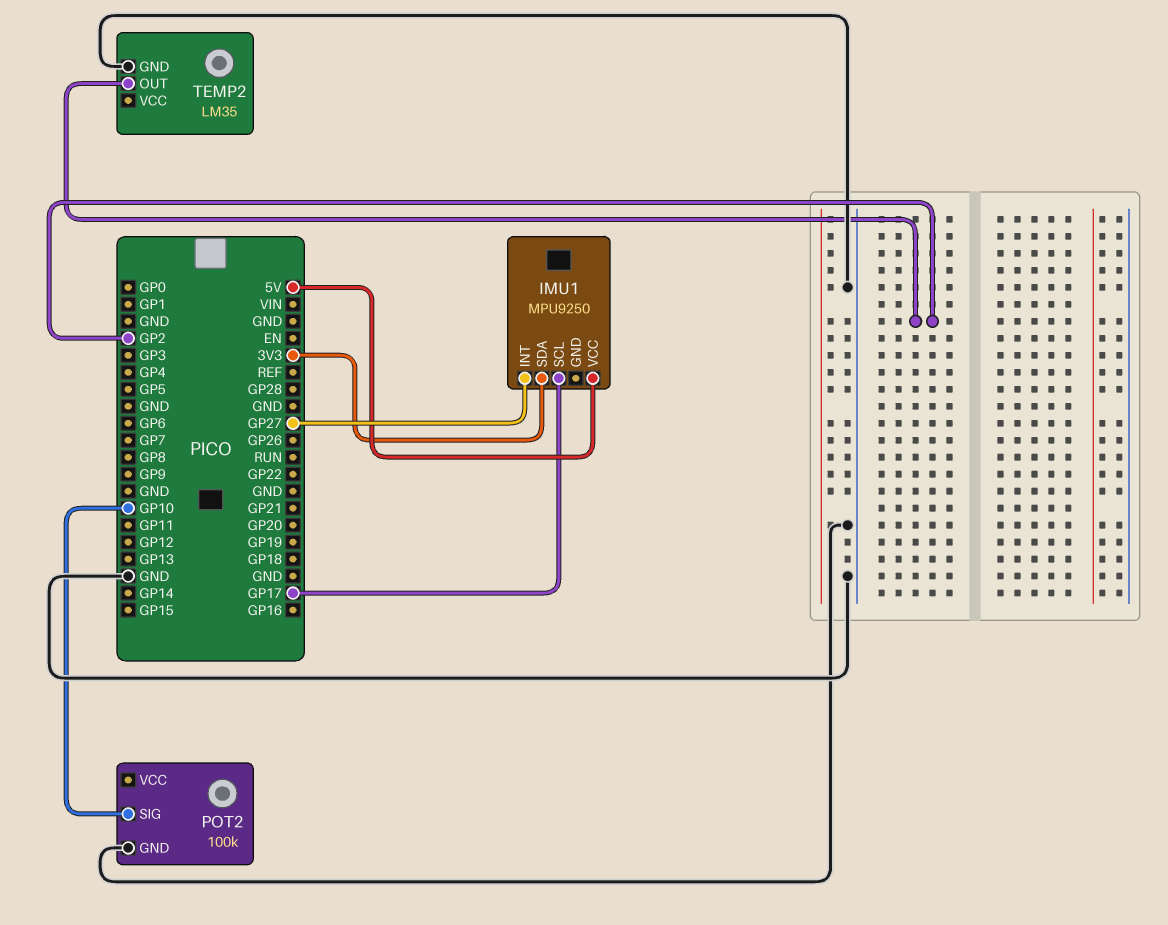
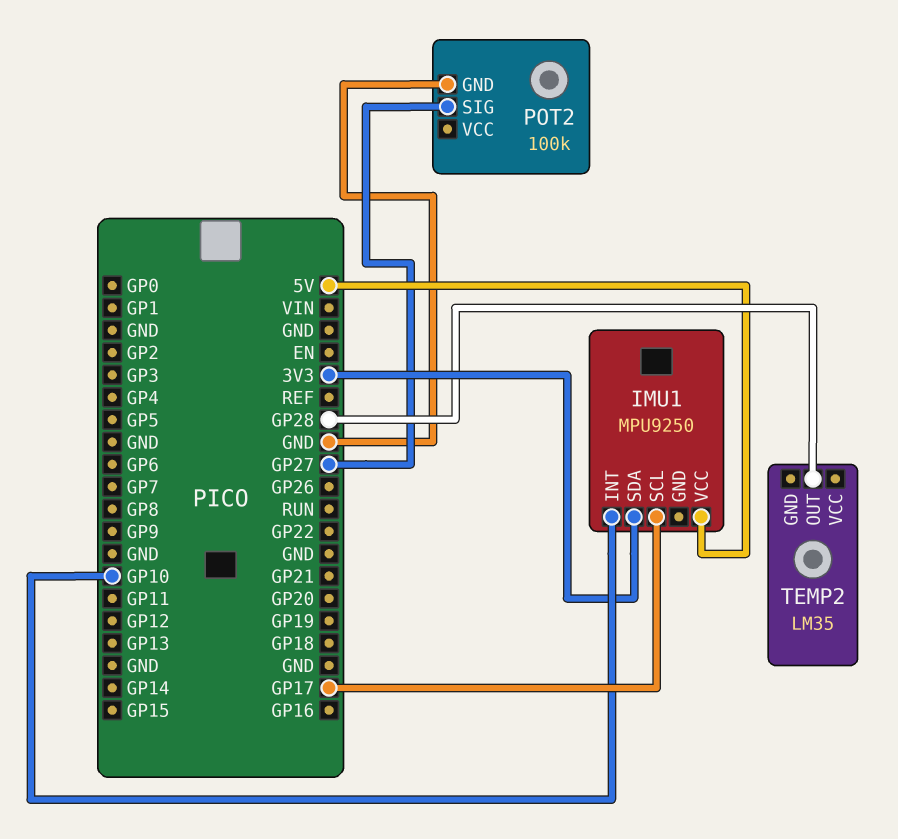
IMU1 pin INT: GP27 -> GP10
POT2 pin SIG: GP10 -> GP27
TEMP2 pin GND: GND -> none
TEMP2 pin OUT: GP2 -> GP28

